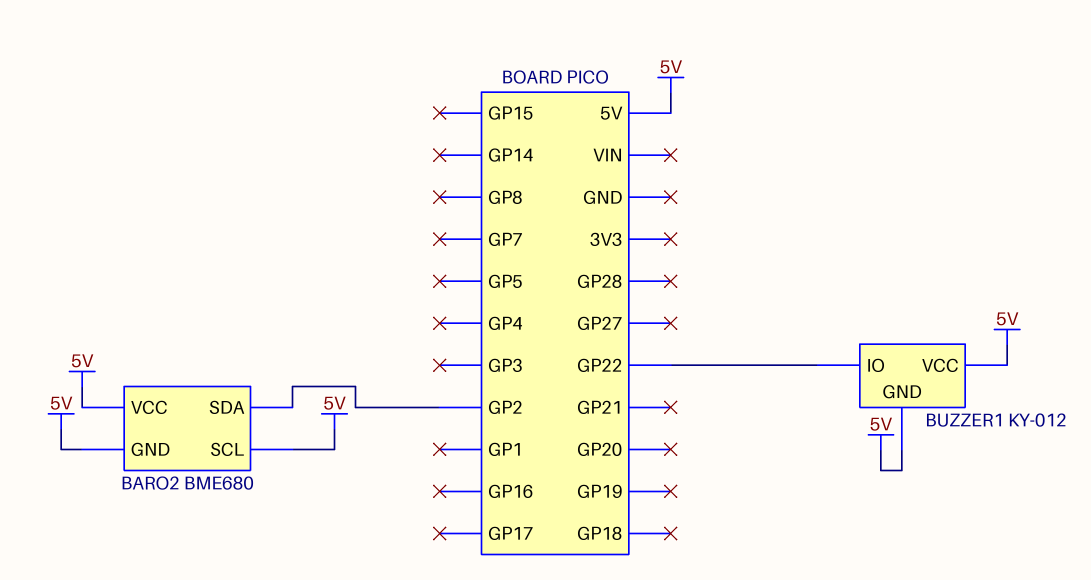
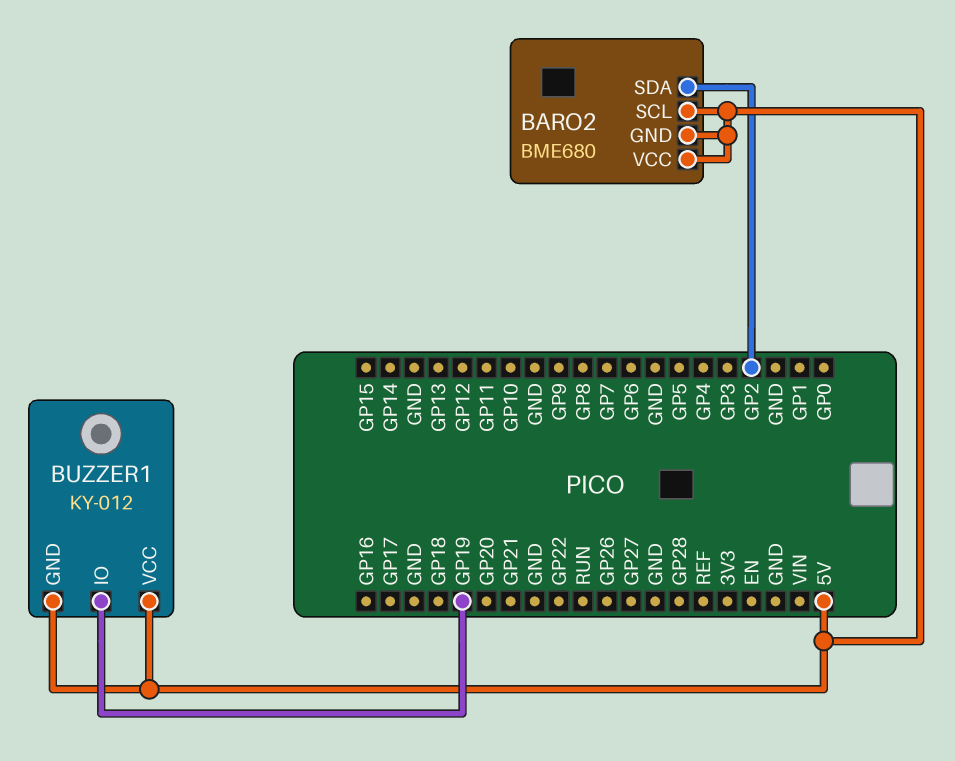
BUZZER1 pin IO: GP22 -> GP19

